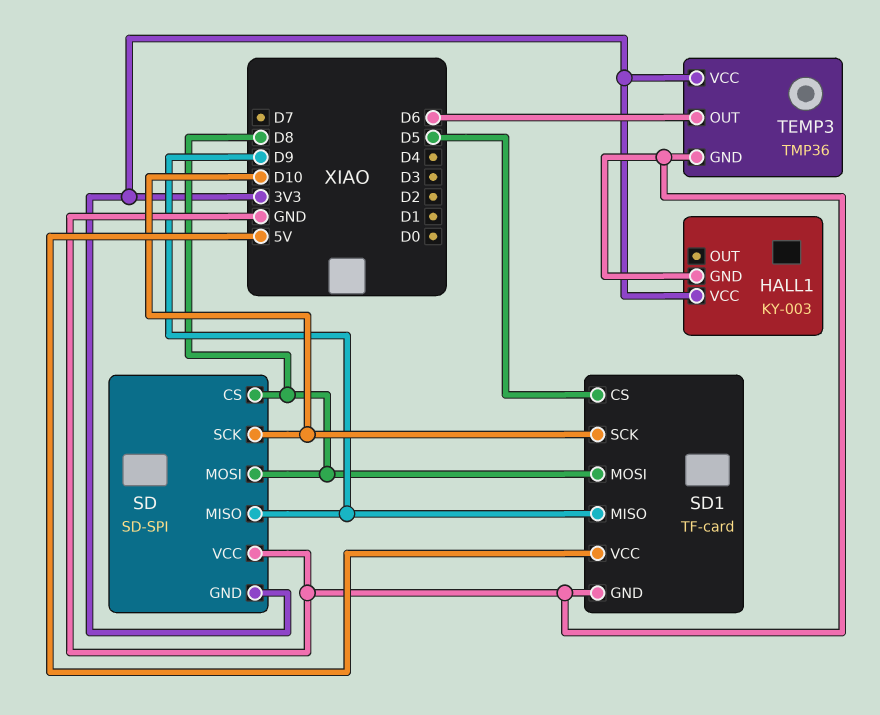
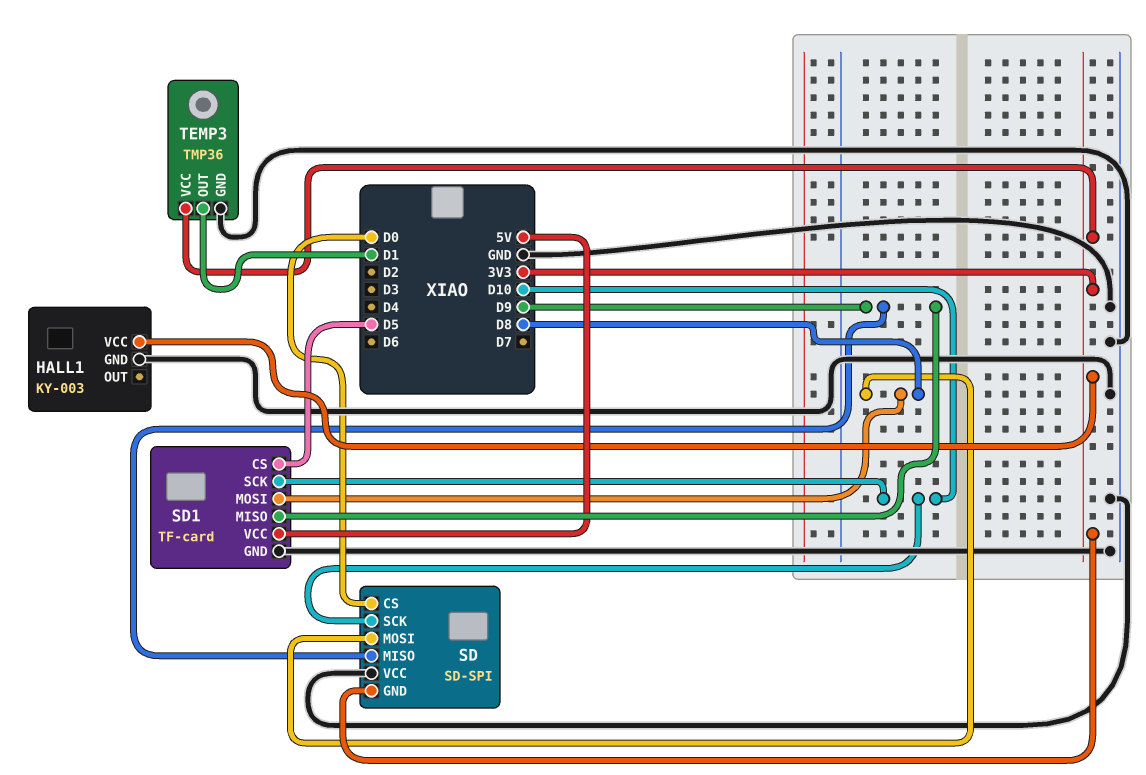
SD pin CS: D8 -> D0
TEMP3 pin OUT: D6 -> D1

